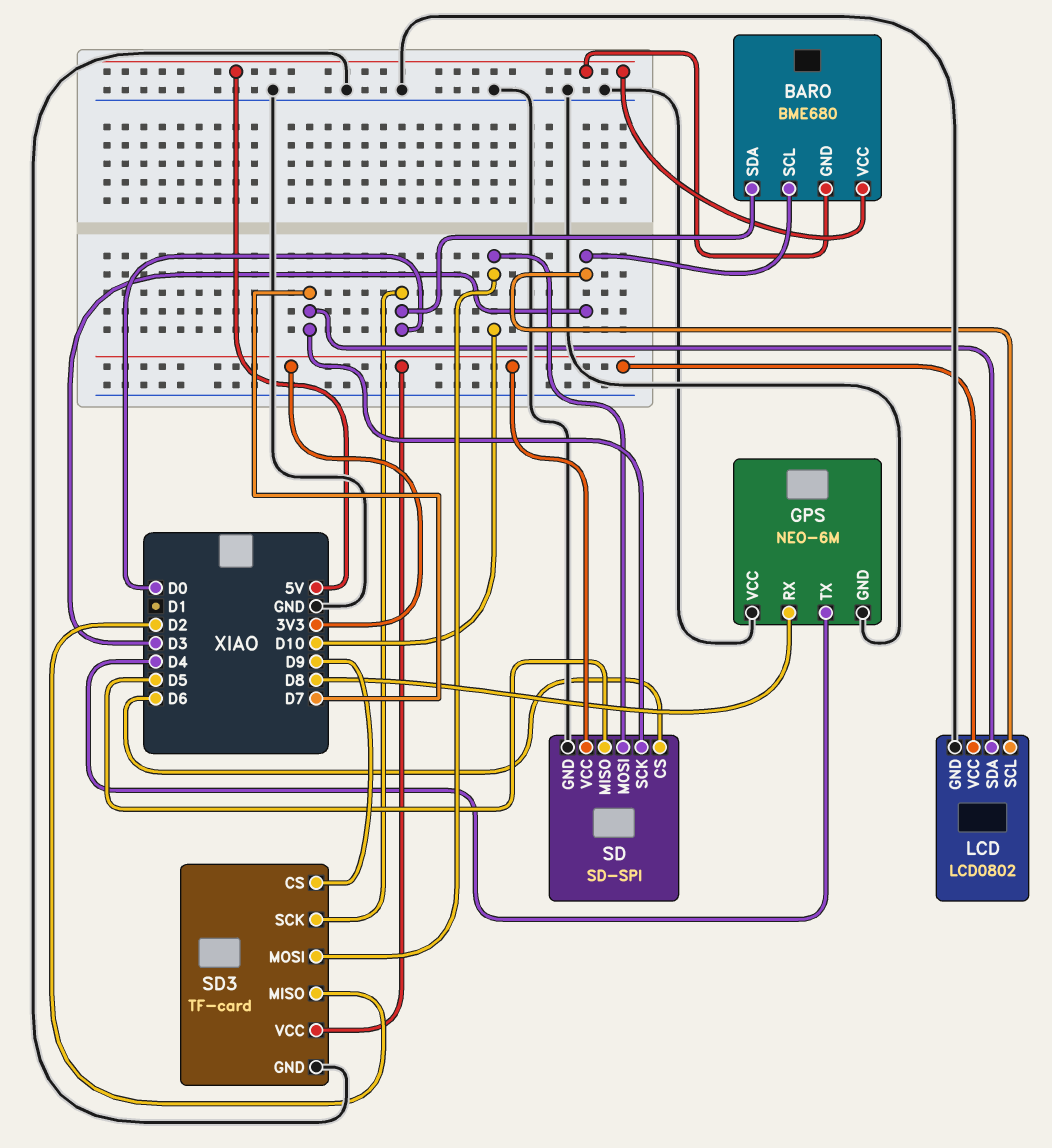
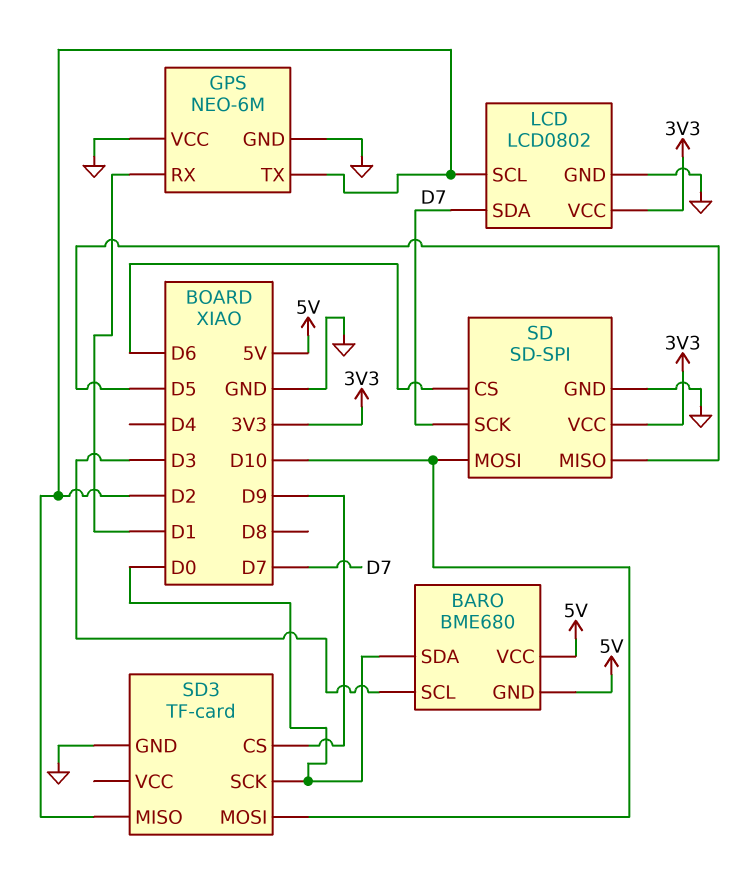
GPS pin RX: D8 -> D1
GPS pin TX: D4 -> D2
LCD pin SCL: D3 -> D2
SD3 pin VCC: 3V3 -> none

